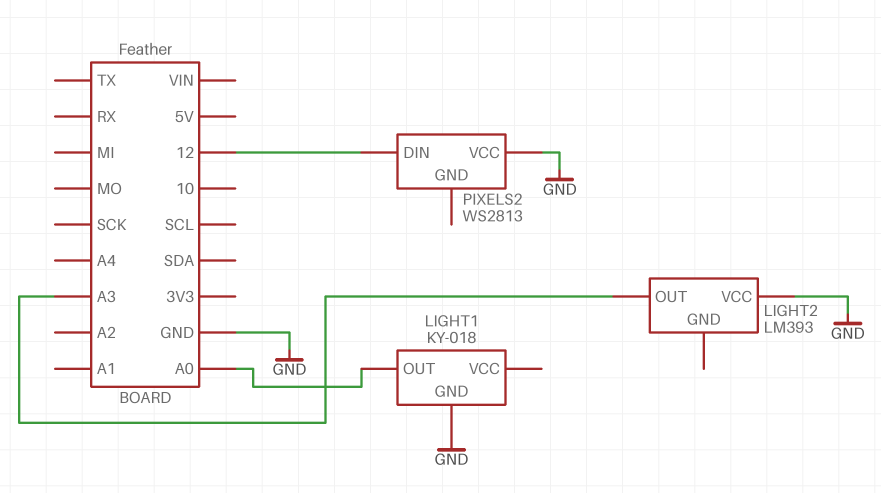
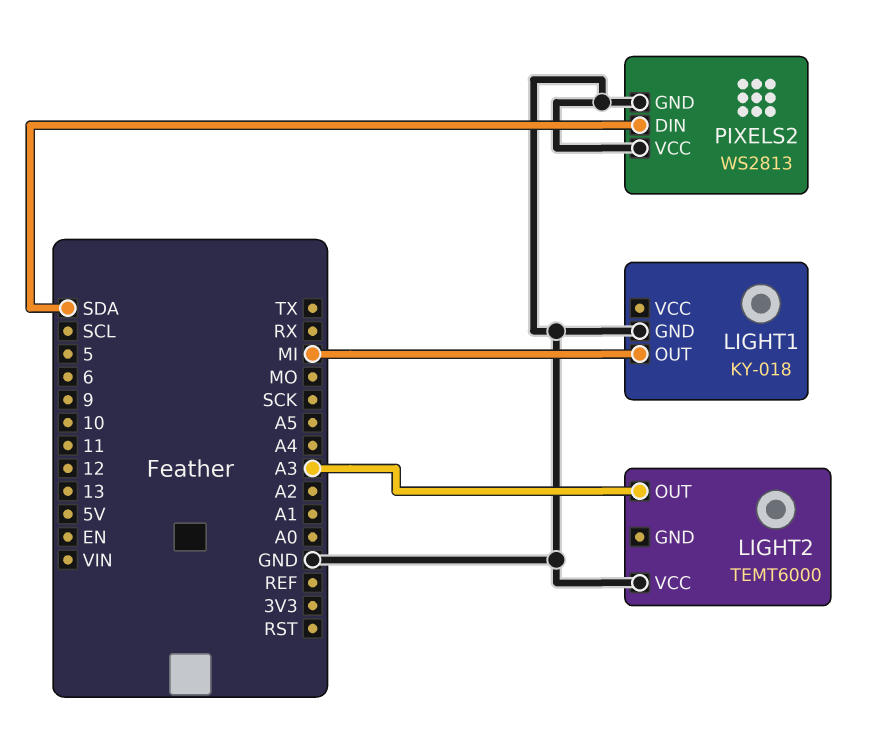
LIGHT1 pin OUT: A0 -> MI
LIGHT2: LM393 -> TEMT6000
PIXELS2 pin DIN: 12 -> SDA
PIXELS2 pin GND: none -> GND

